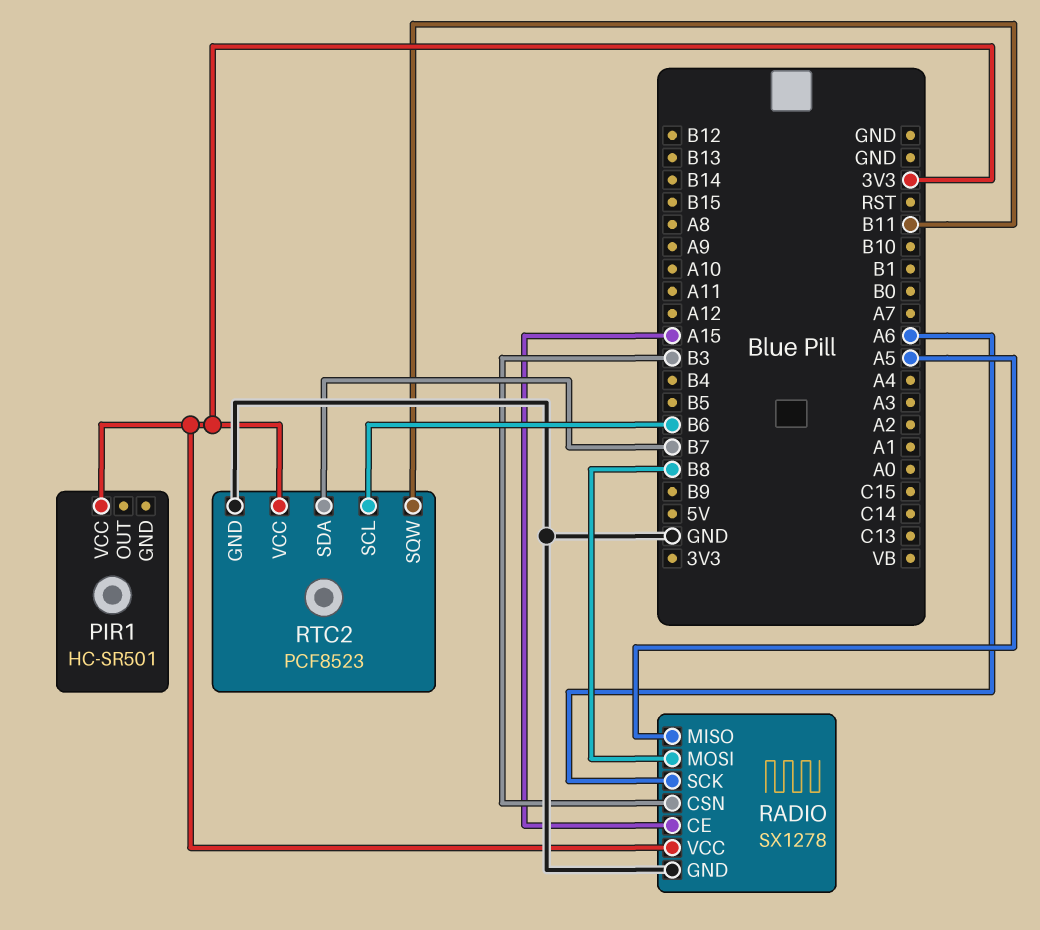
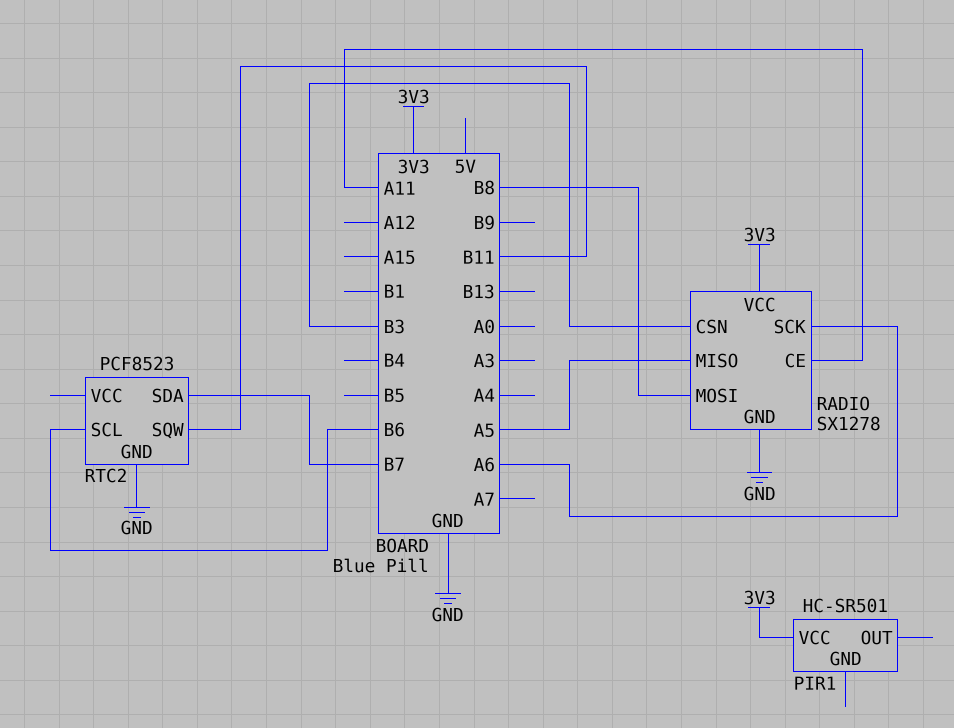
RADIO pin CE: A15 -> A11
RTC2 pin VCC: 3V3 -> none

